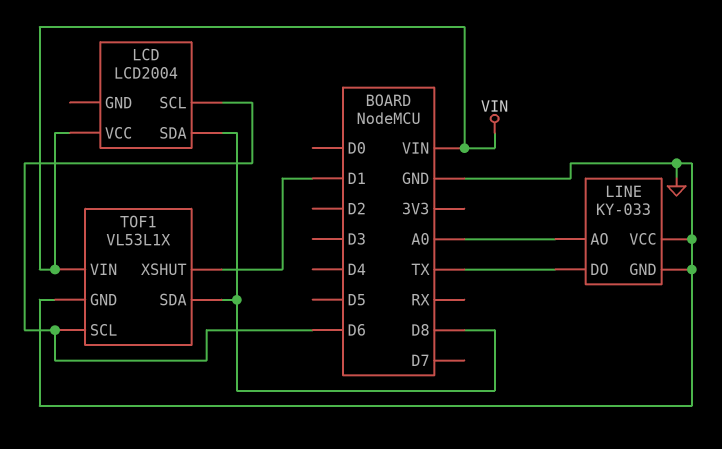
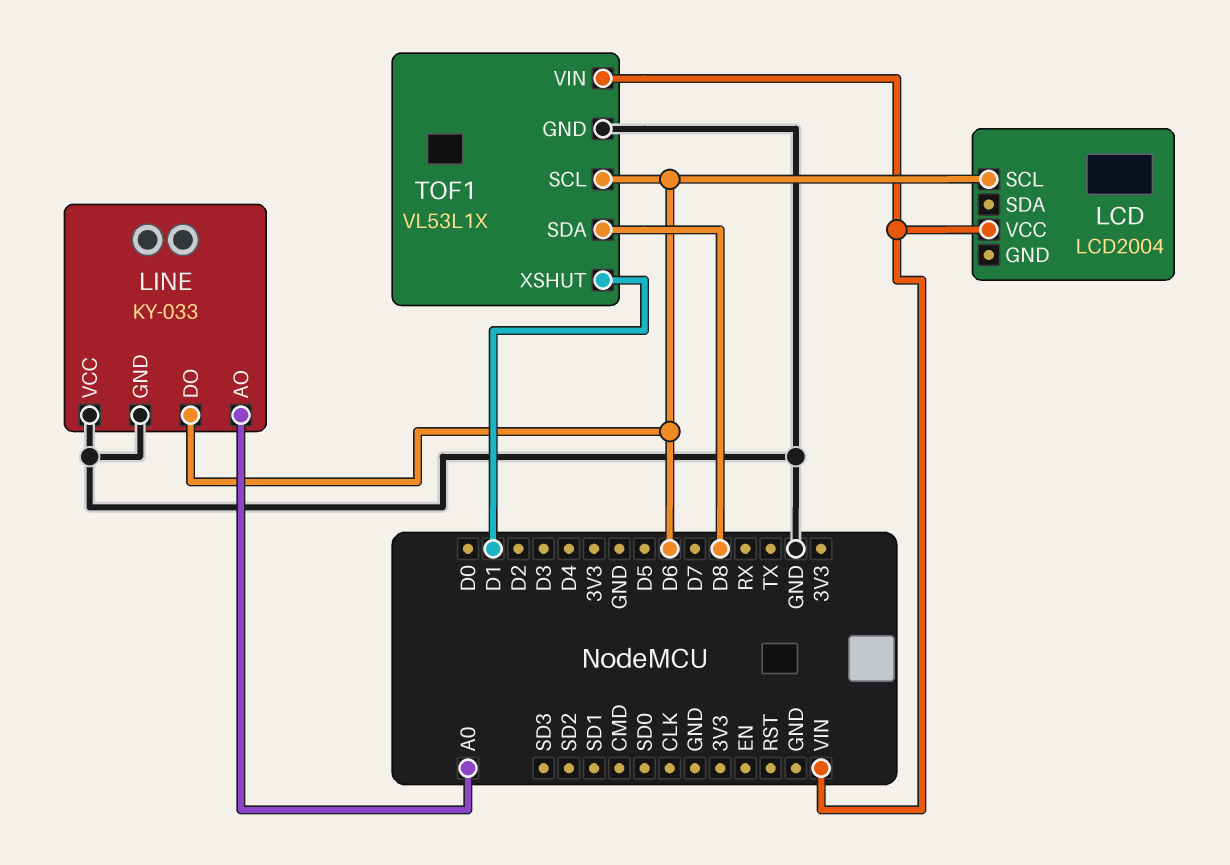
LCD pin SDA: D8 -> none
LINE pin DO: TX -> D6

